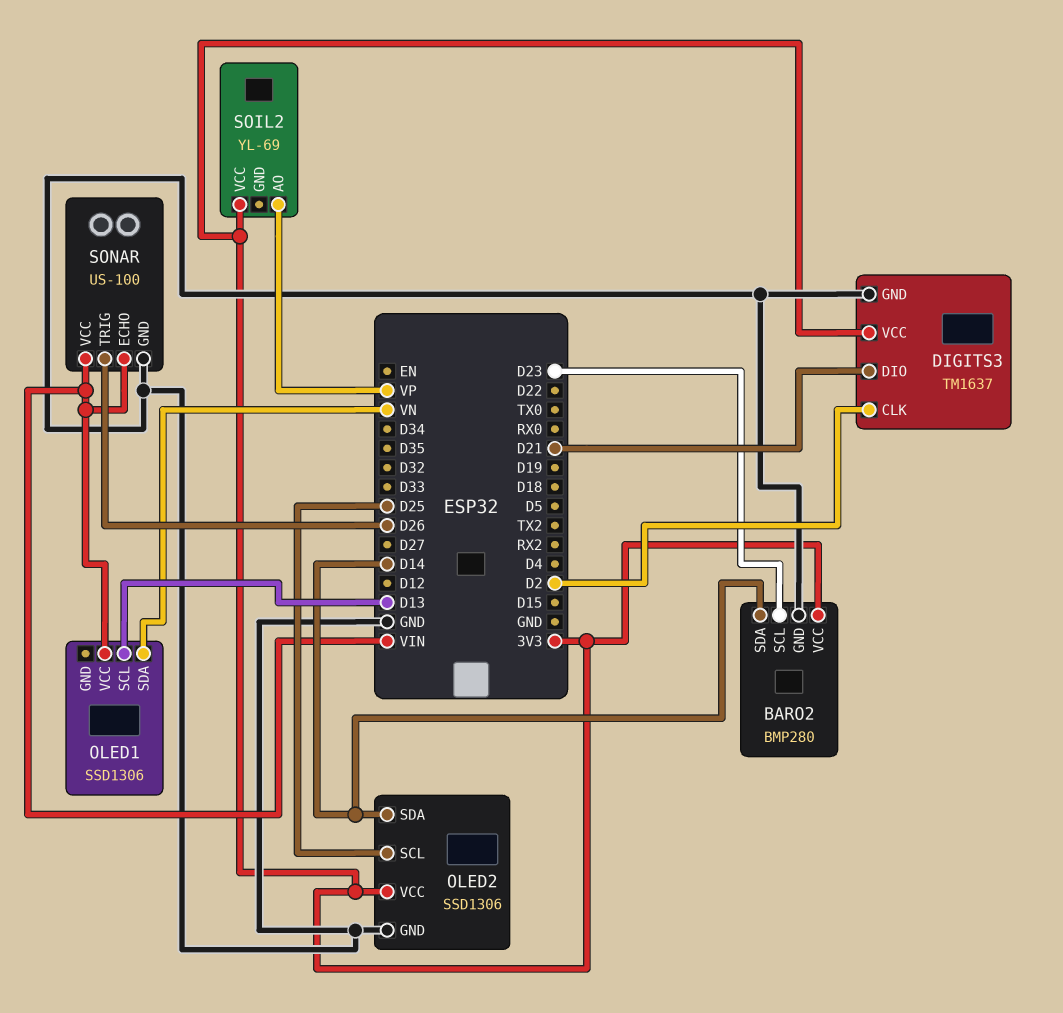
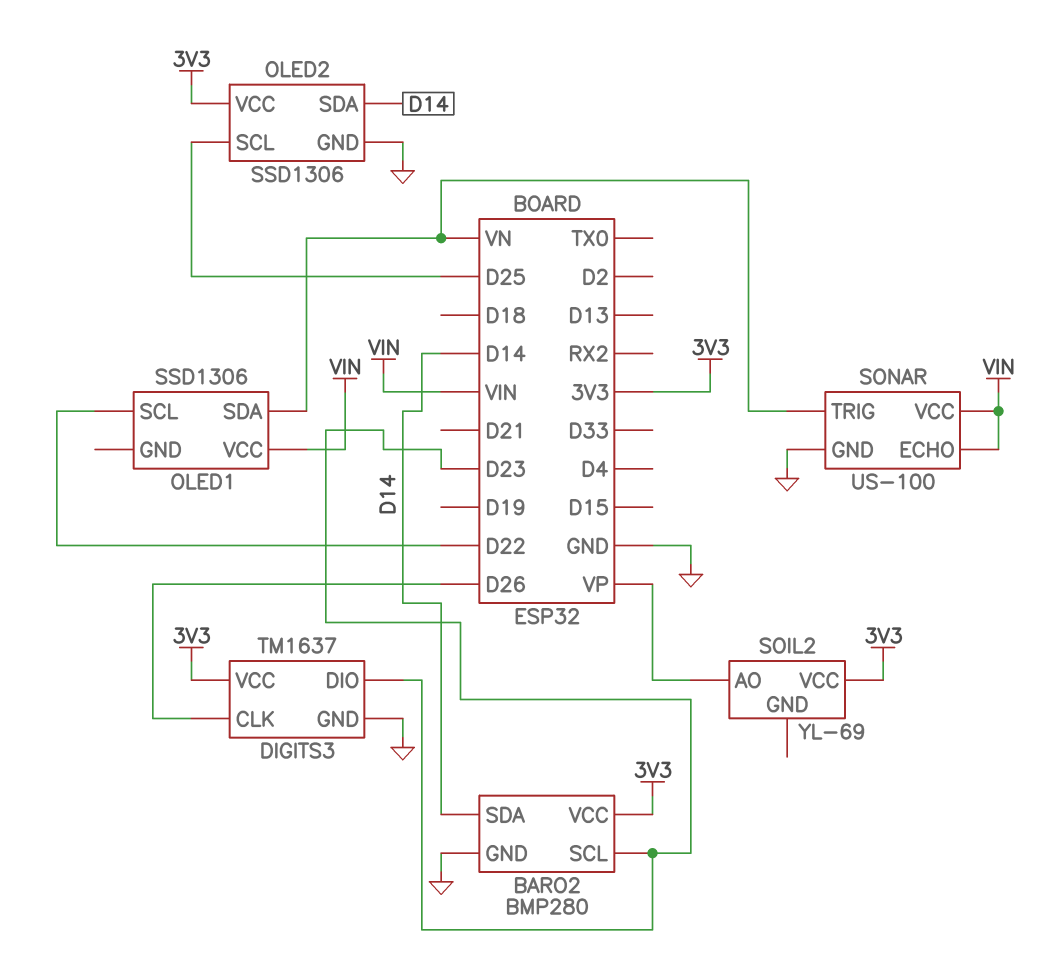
DIGITS3 pin CLK: D2 -> D26
DIGITS3 pin DIO: D21 -> D23
OLED1 pin SCL: D13 -> D22
SONAR pin TRIG: D26 -> VN

